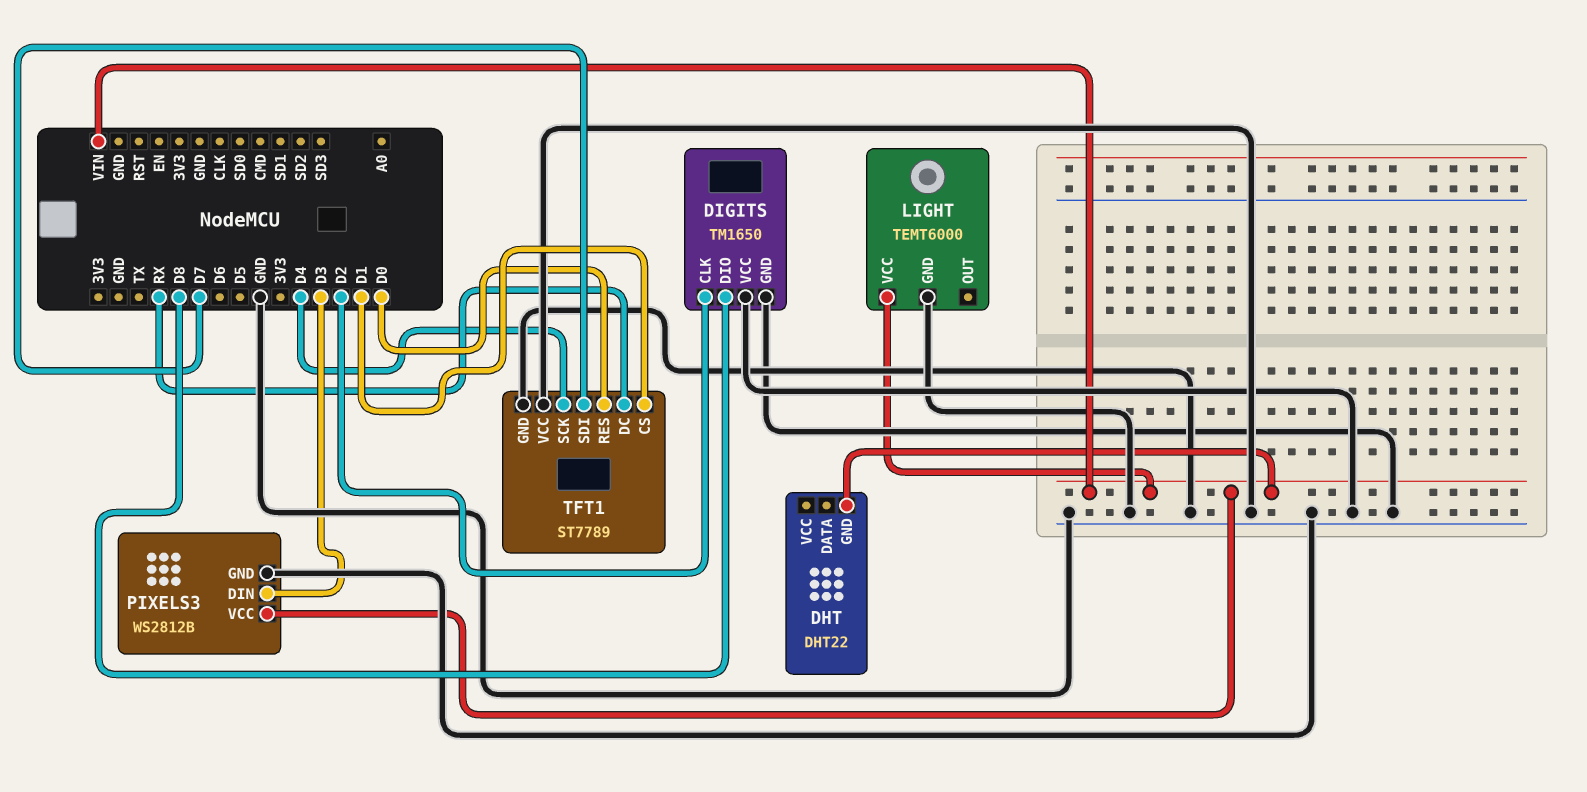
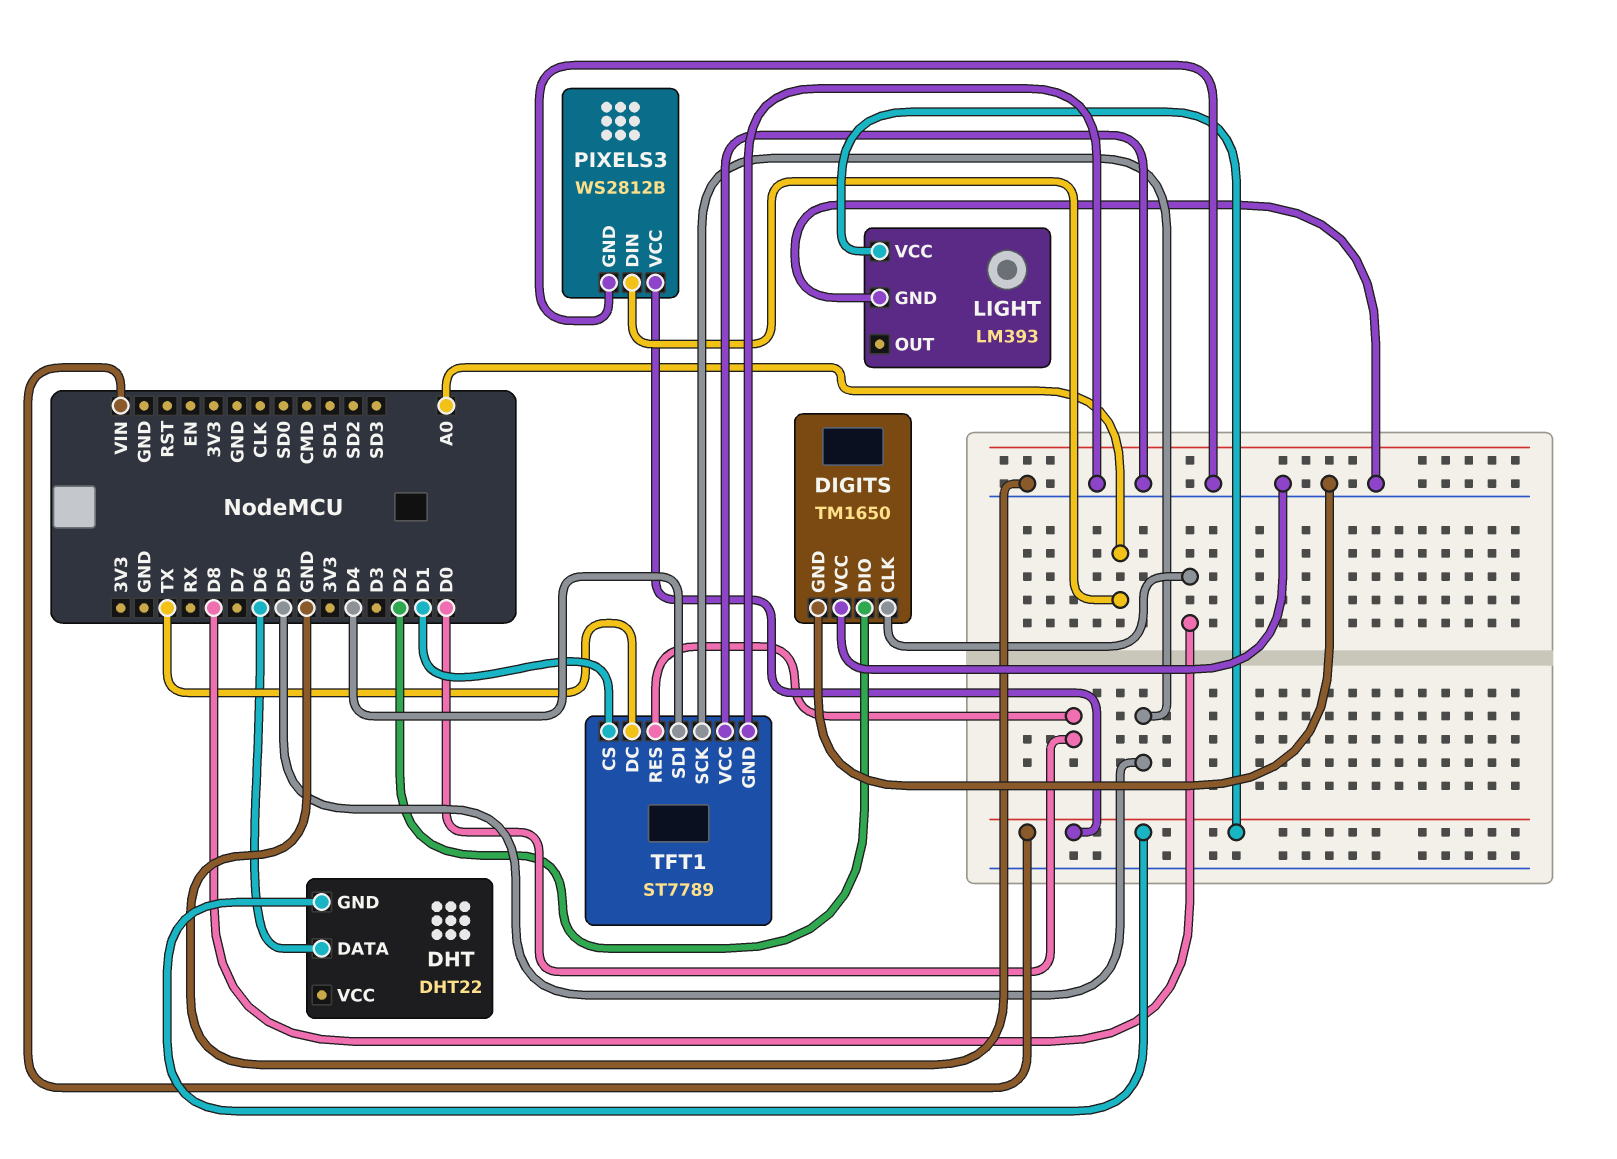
DHT pin DATA: none -> D6
DIGITS pin CLK: D2 -> D8
DIGITS pin DIO: D8 -> D2
LIGHT: TEMT6000 -> LM393
PIXELS3 pin DIN: D3 -> A0
TFT1 pin DC: RX -> TX
TFT1 pin SCK: D4 -> D5
TFT1 pin SDI: D7 -> D4

